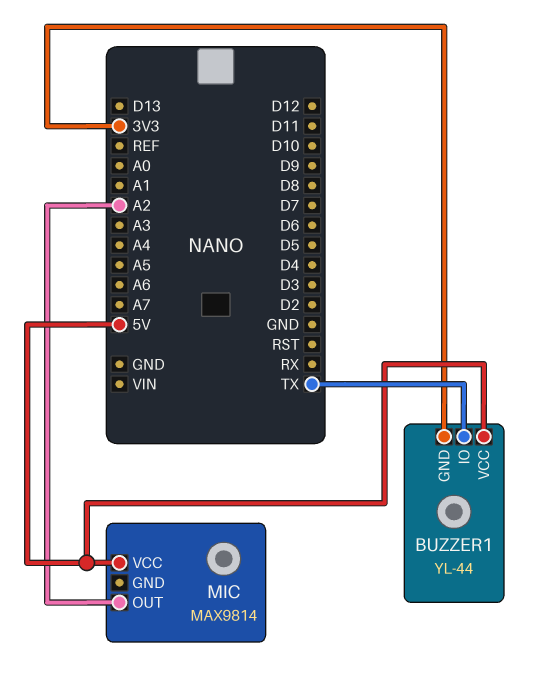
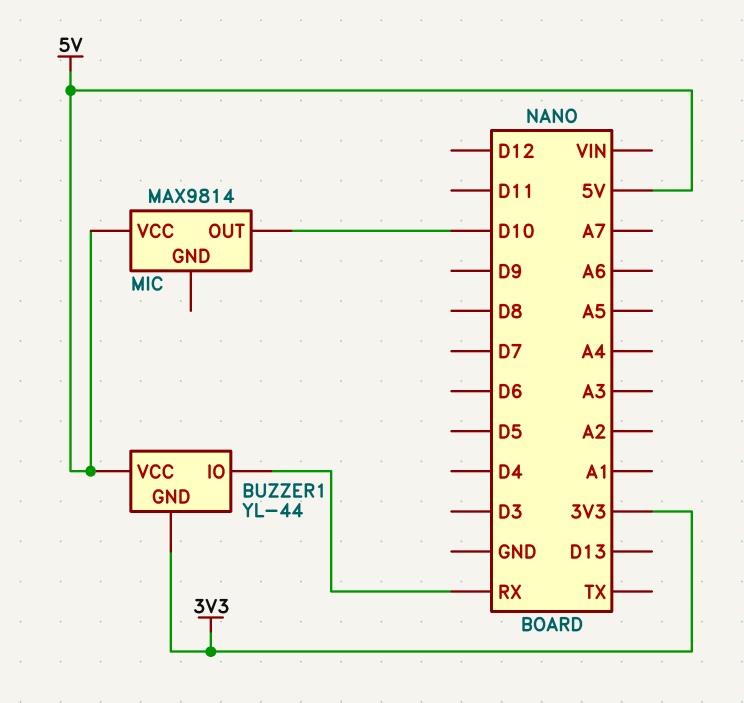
BUZZER1 pin IO: TX -> RX
MIC pin OUT: A2 -> D10

